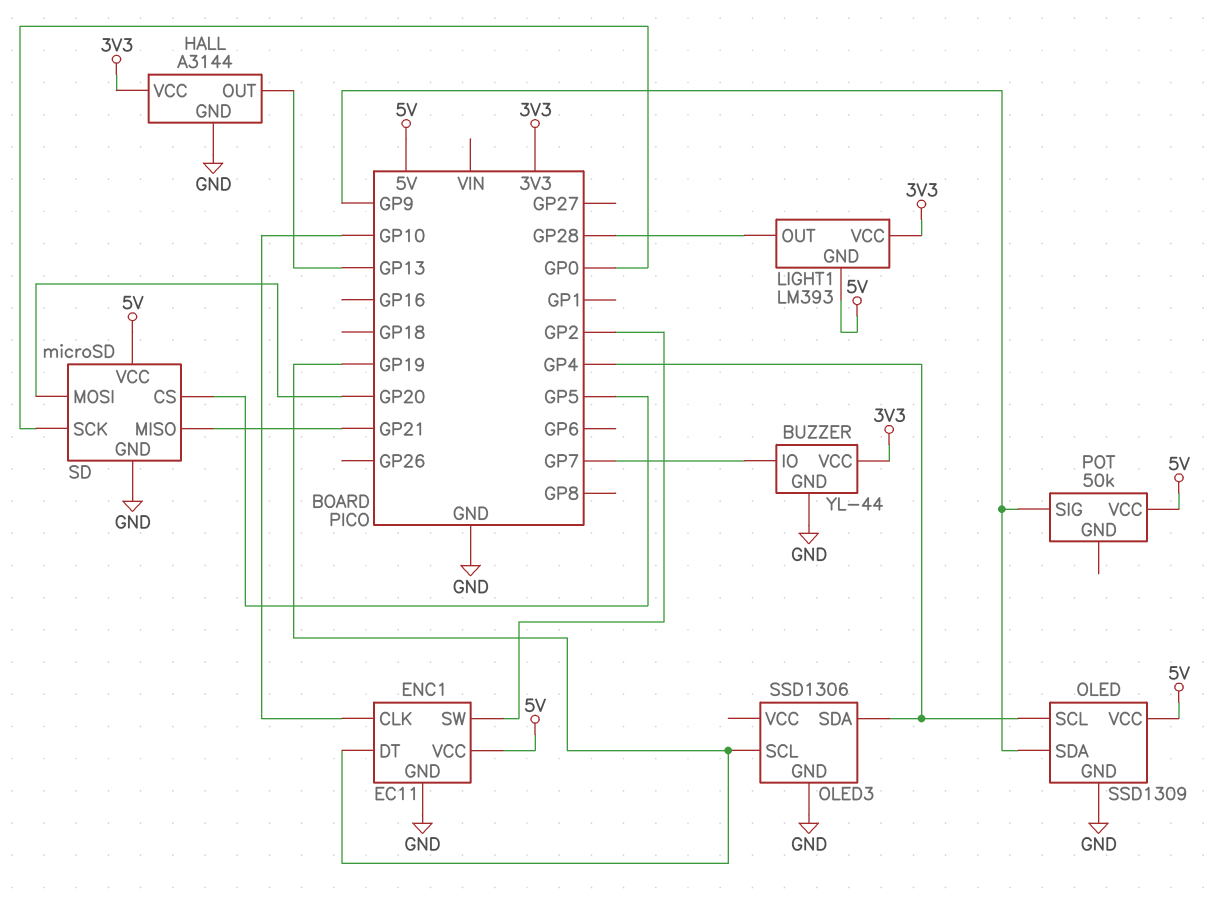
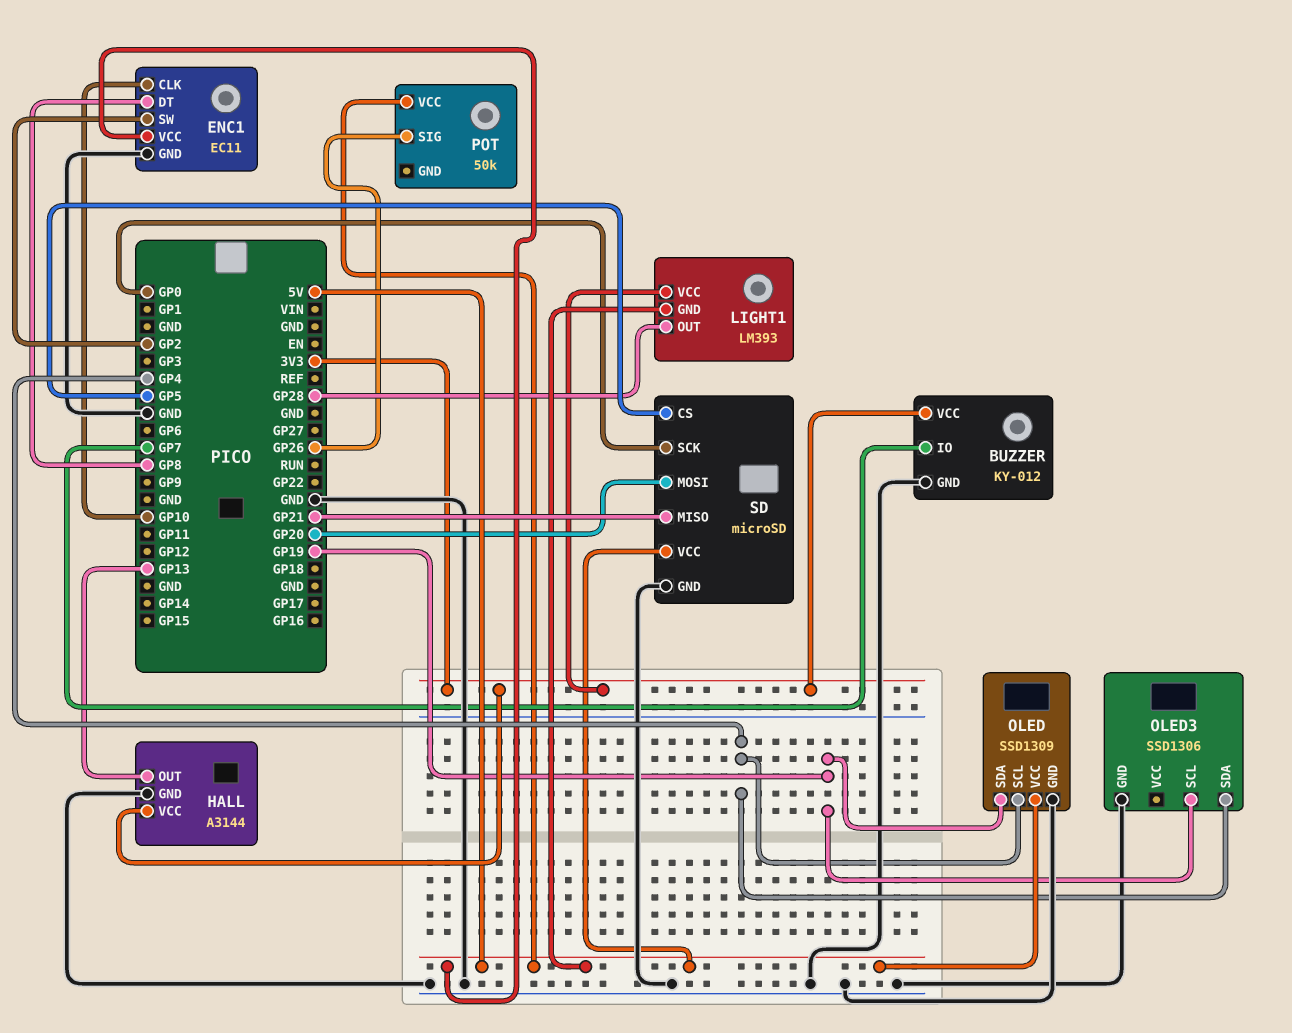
BUZZER: YL-44 -> KY-012
ENC1 pin DT: GP19 -> GP8
OLED pin SDA: GP9 -> GP19
POT pin SIG: GP9 -> GP26

